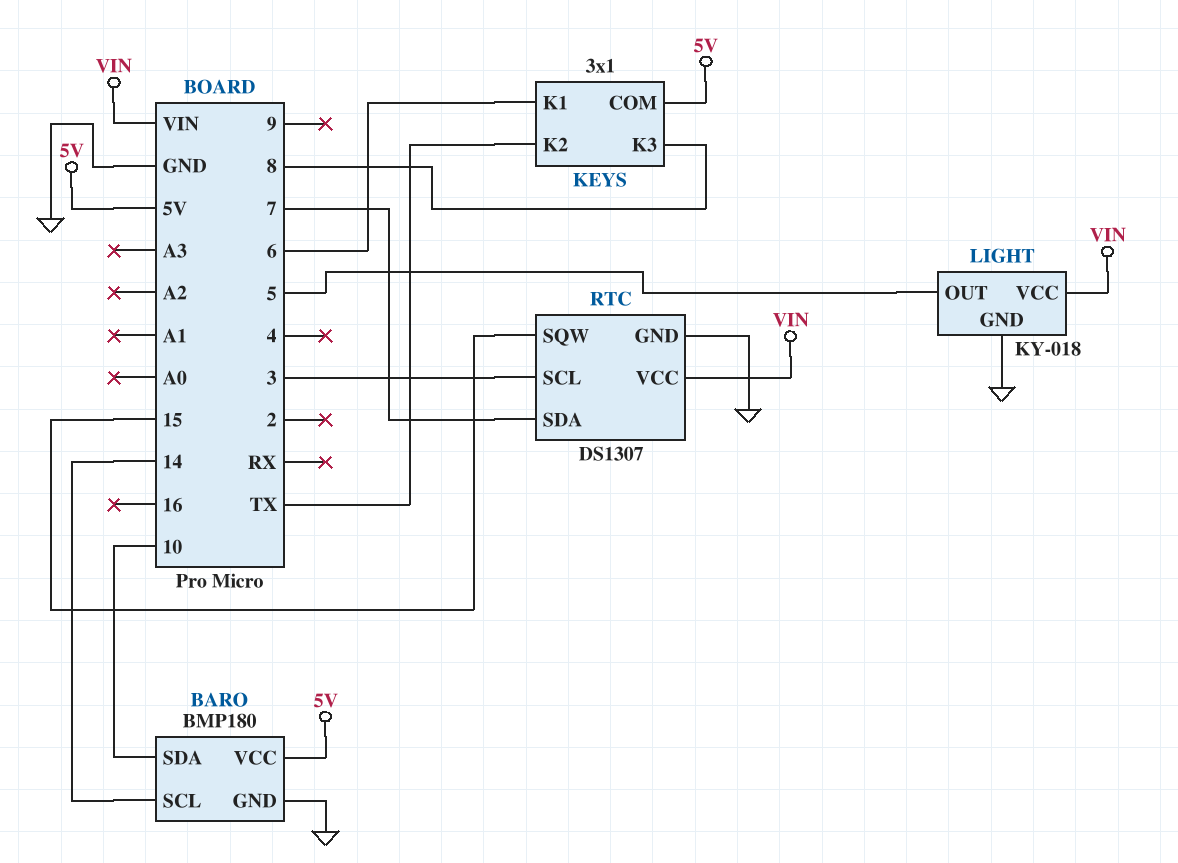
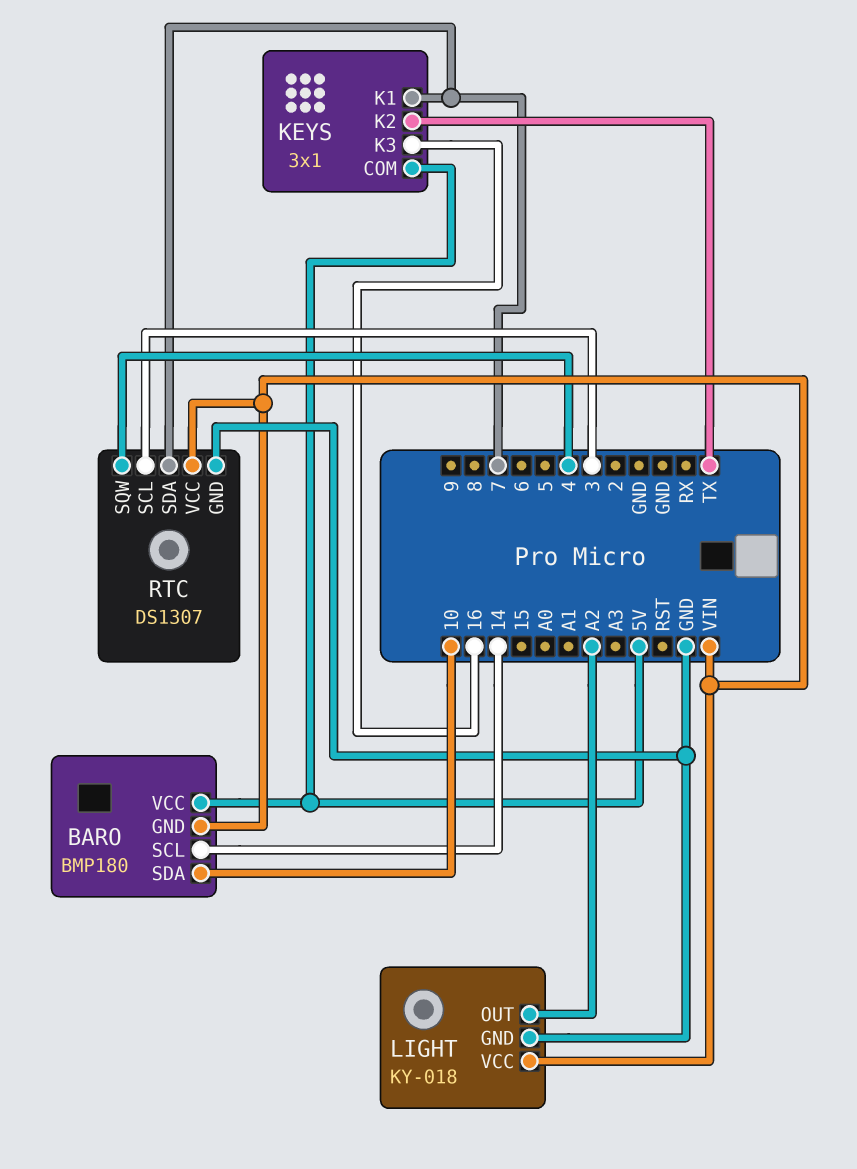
BARO pin GND: GND -> VIN
KEYS pin K1: 6 -> 7
KEYS pin K3: 8 -> 16
LIGHT pin OUT: 5 -> A2
RTC pin SQW: 15 -> 4

